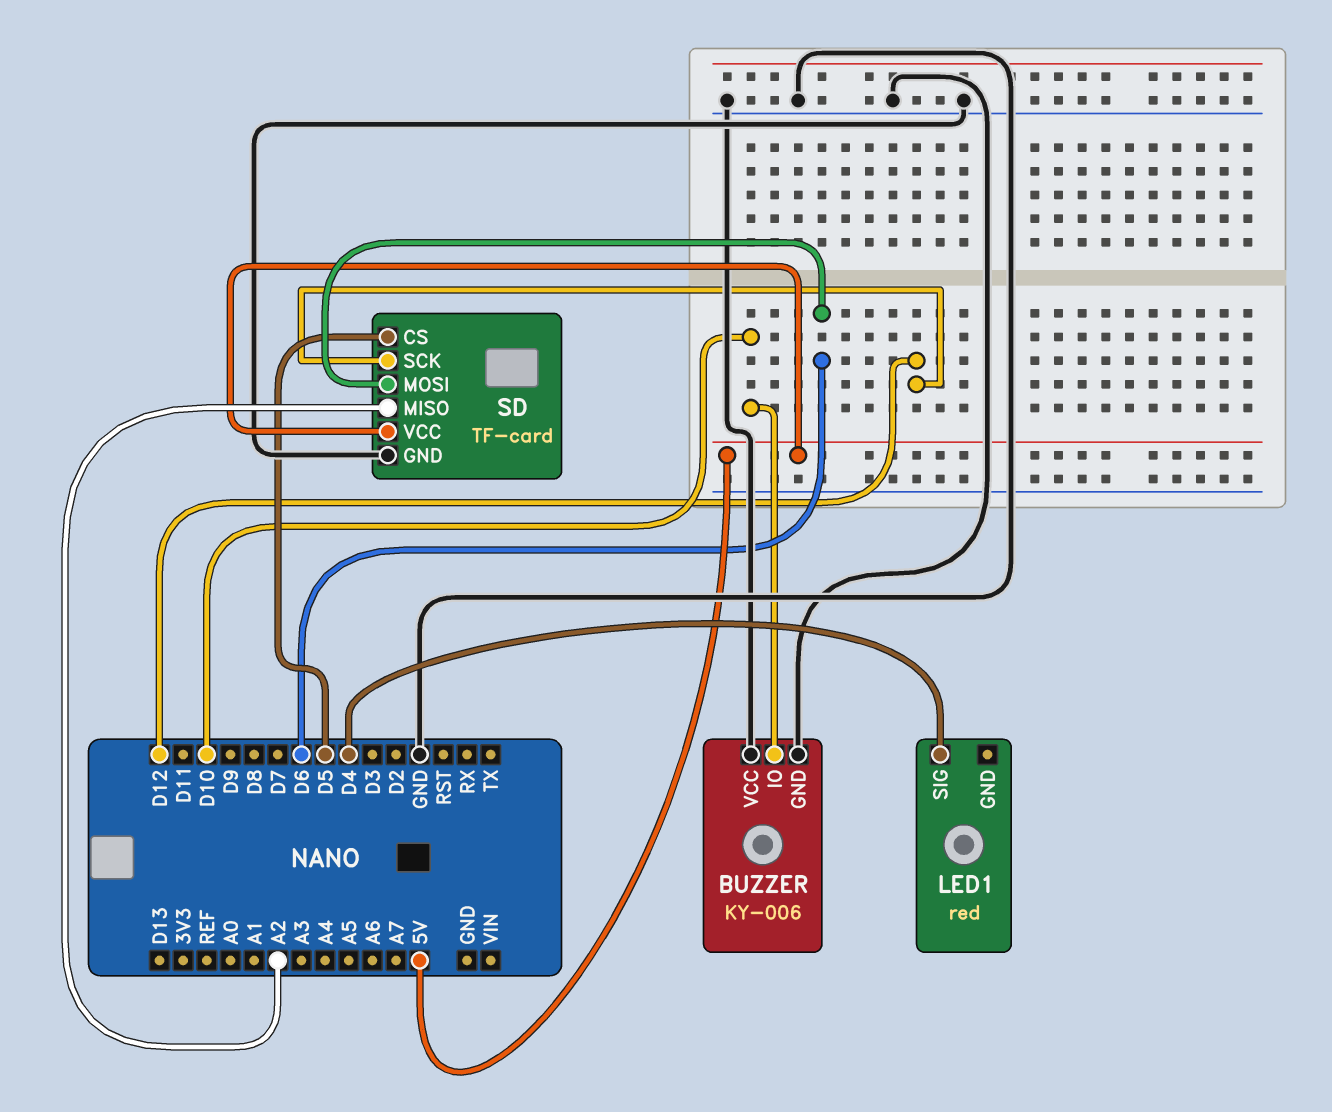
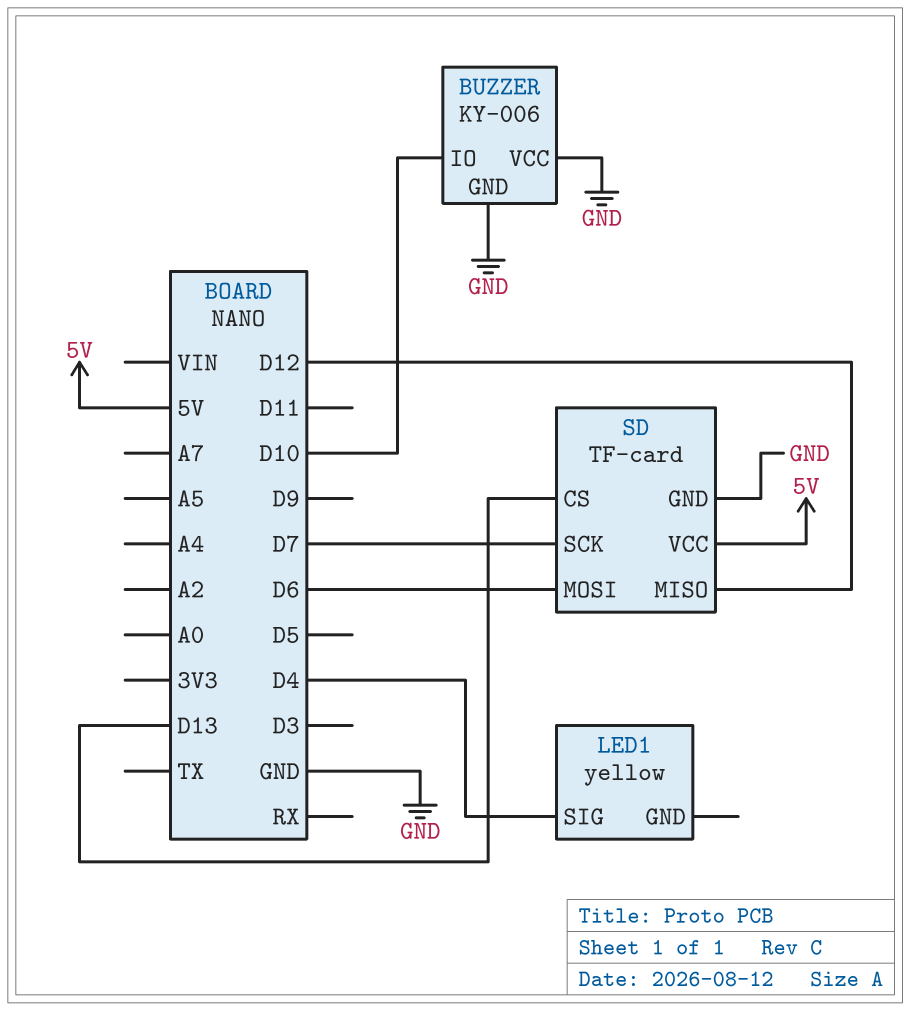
LED1: red -> yellow
SD pin CS: D5 -> D13
SD pin MISO: A2 -> D12
SD pin SCK: D12 -> D7

